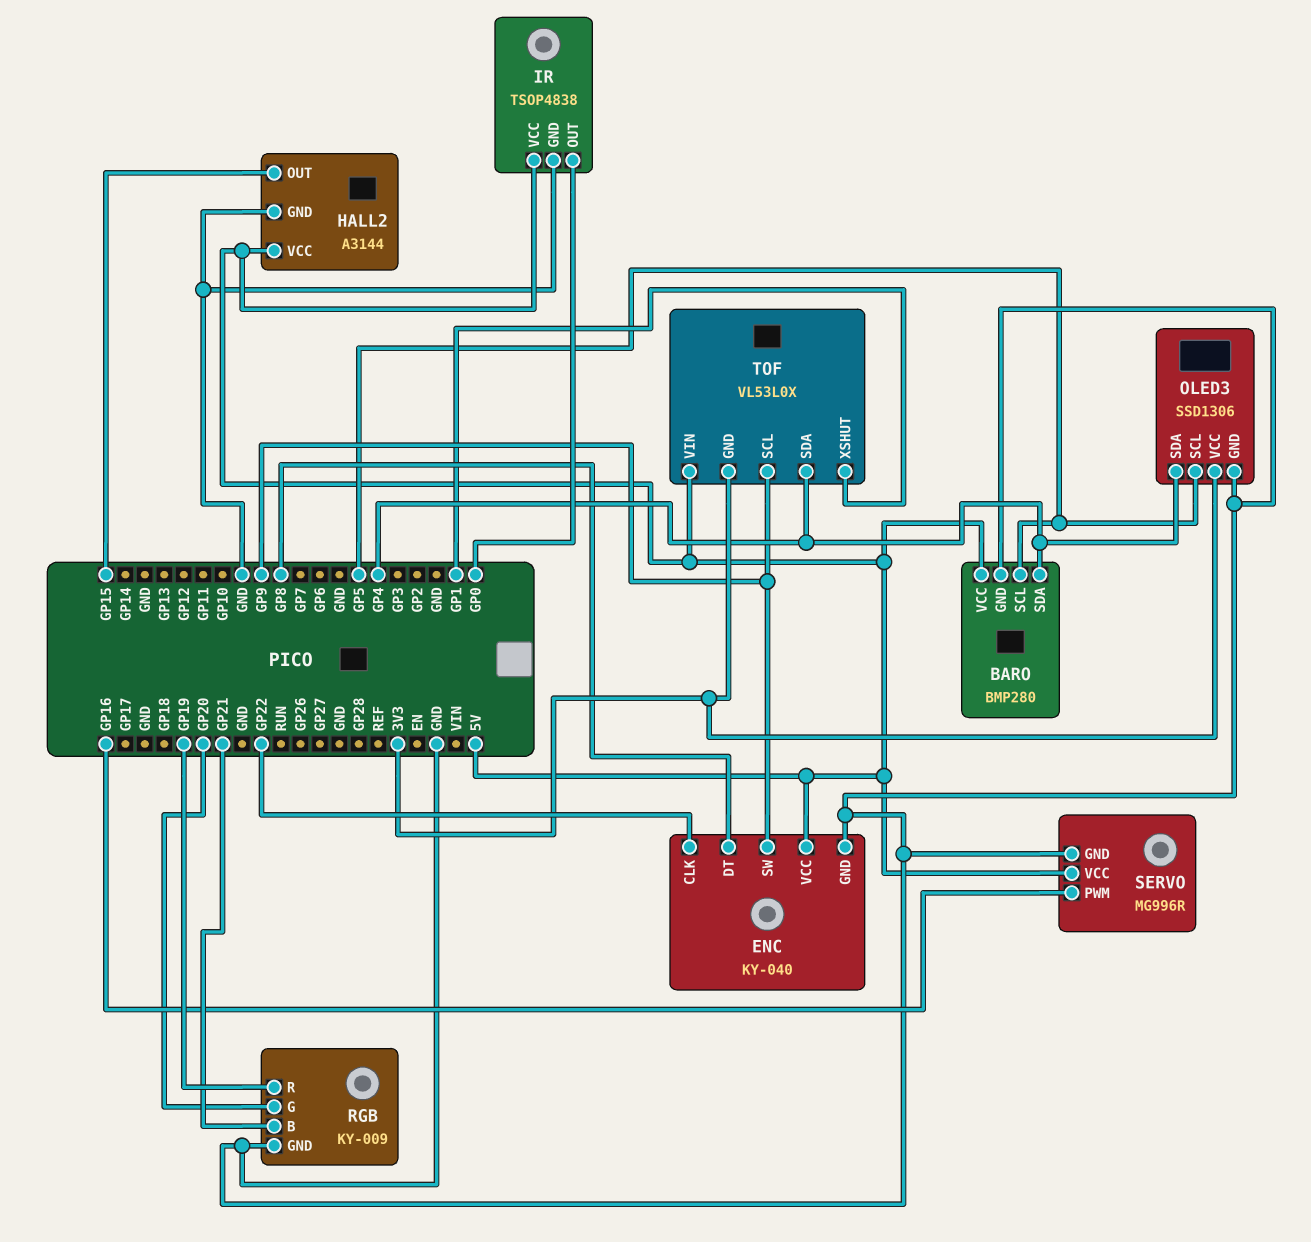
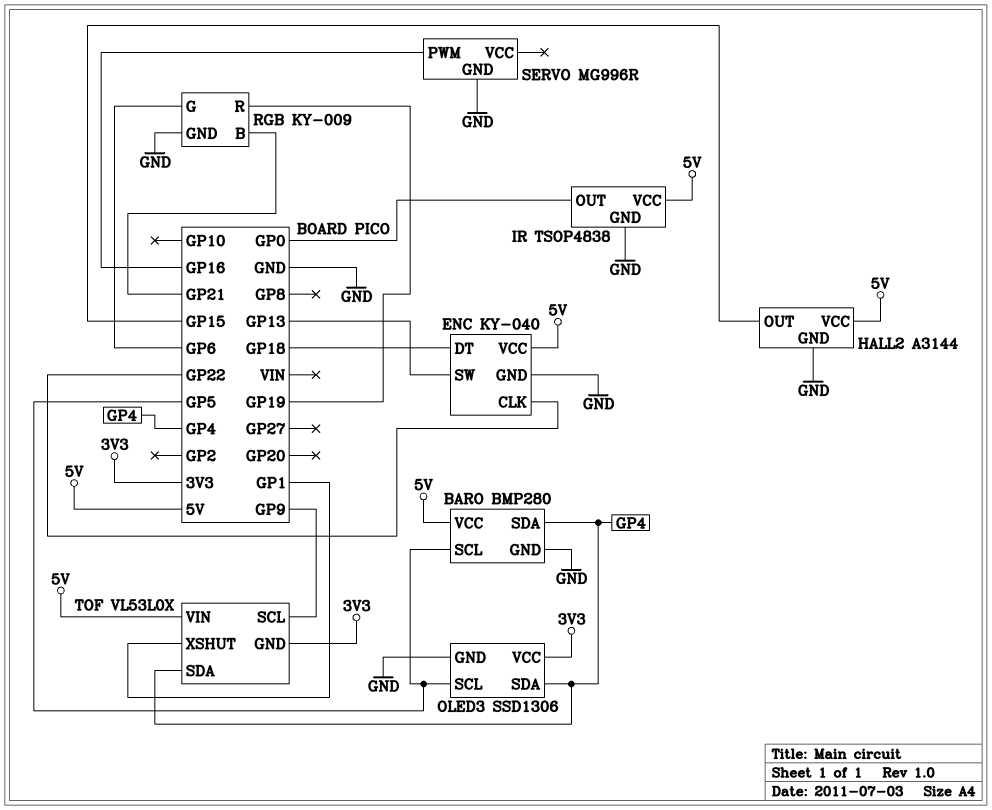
ENC pin DT: GP8 -> GP18
ENC pin SW: GP9 -> GP13
RGB pin G: GP20 -> GP6
SERVO pin VCC: 5V -> none

